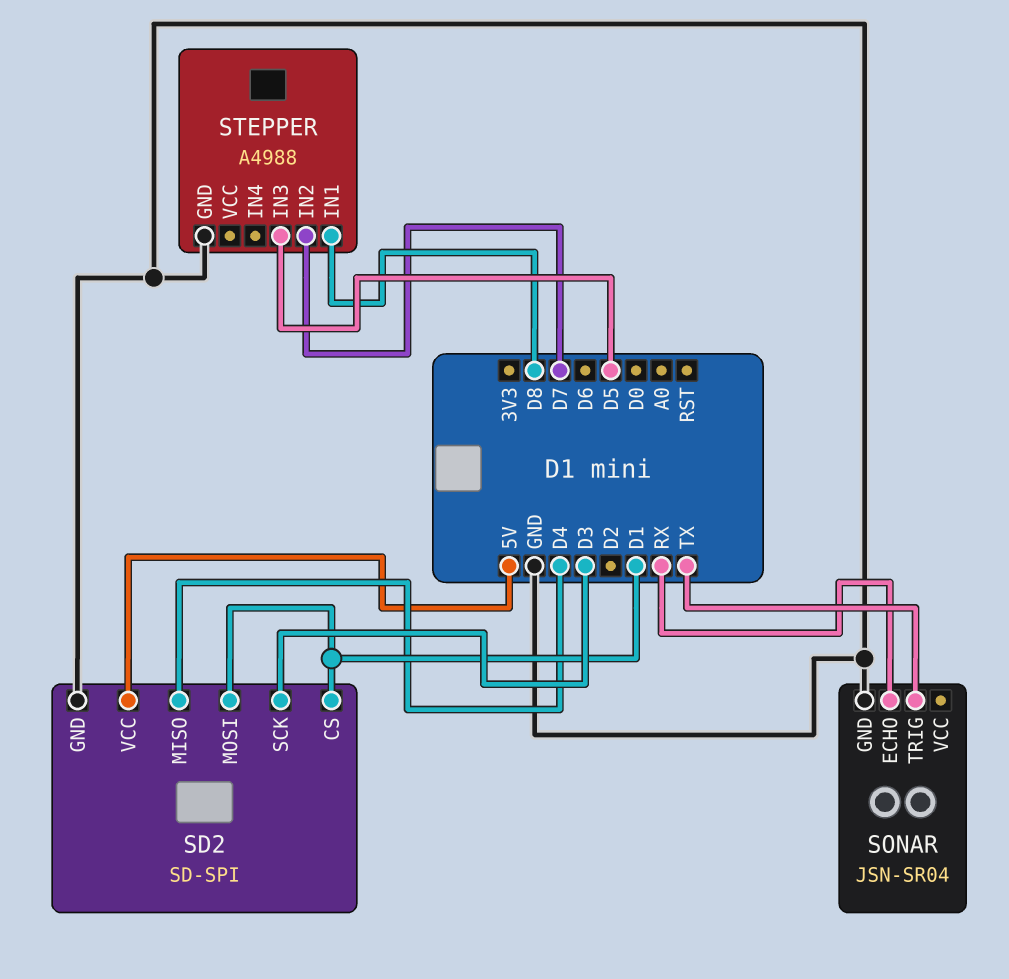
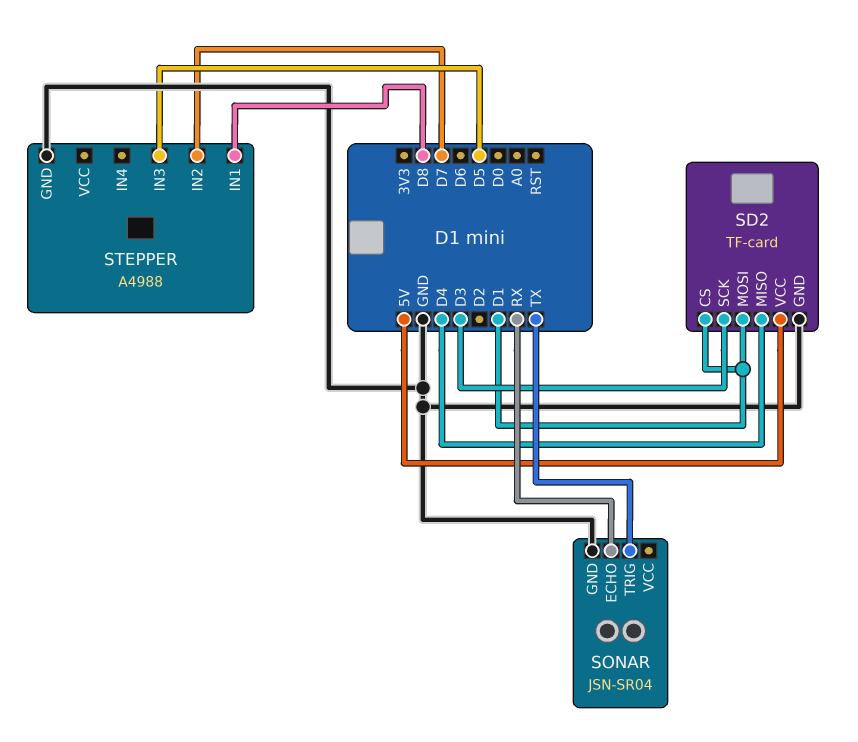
SD2: SD-SPI -> TF-card

